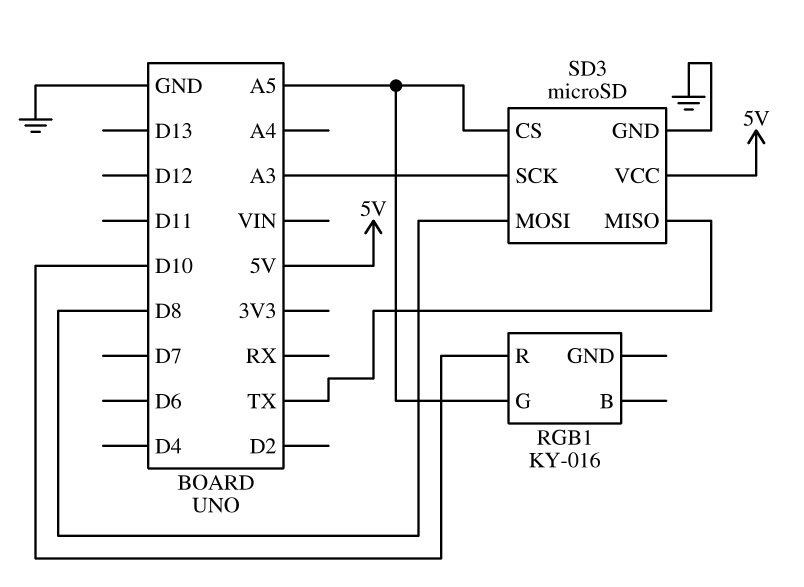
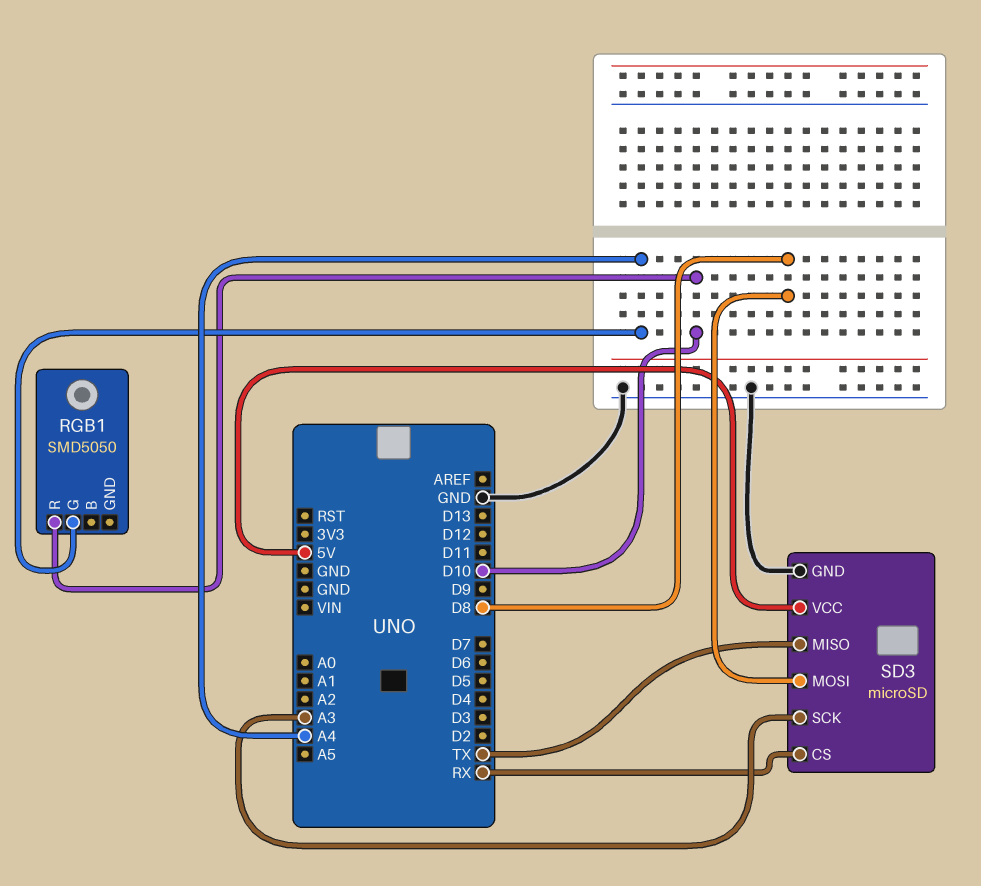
RGB1: KY-016 -> SMD5050
RGB1 pin G: A5 -> A4
SD3 pin CS: A5 -> RX

